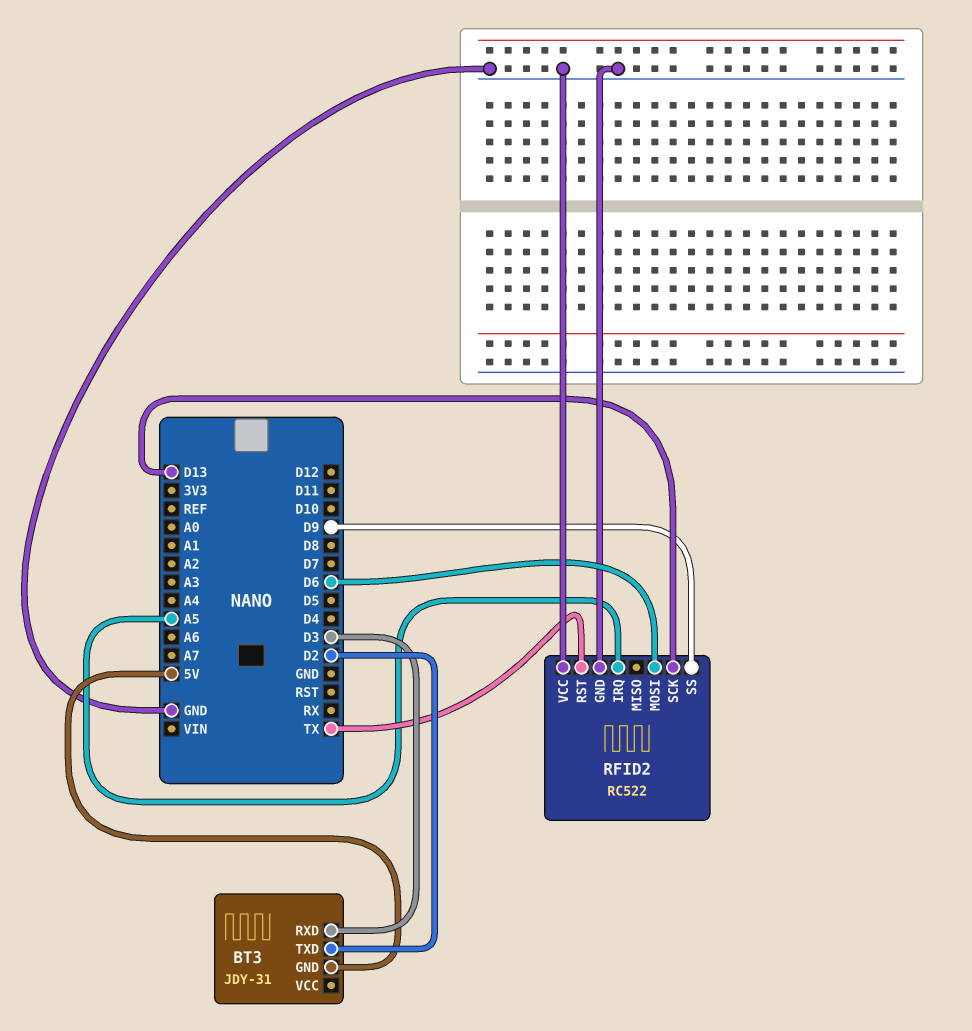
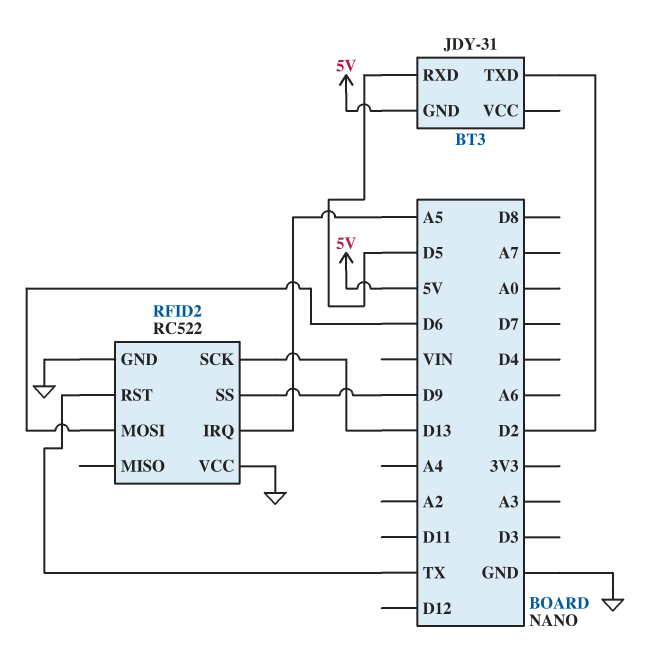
BT3 pin RXD: D3 -> D5

